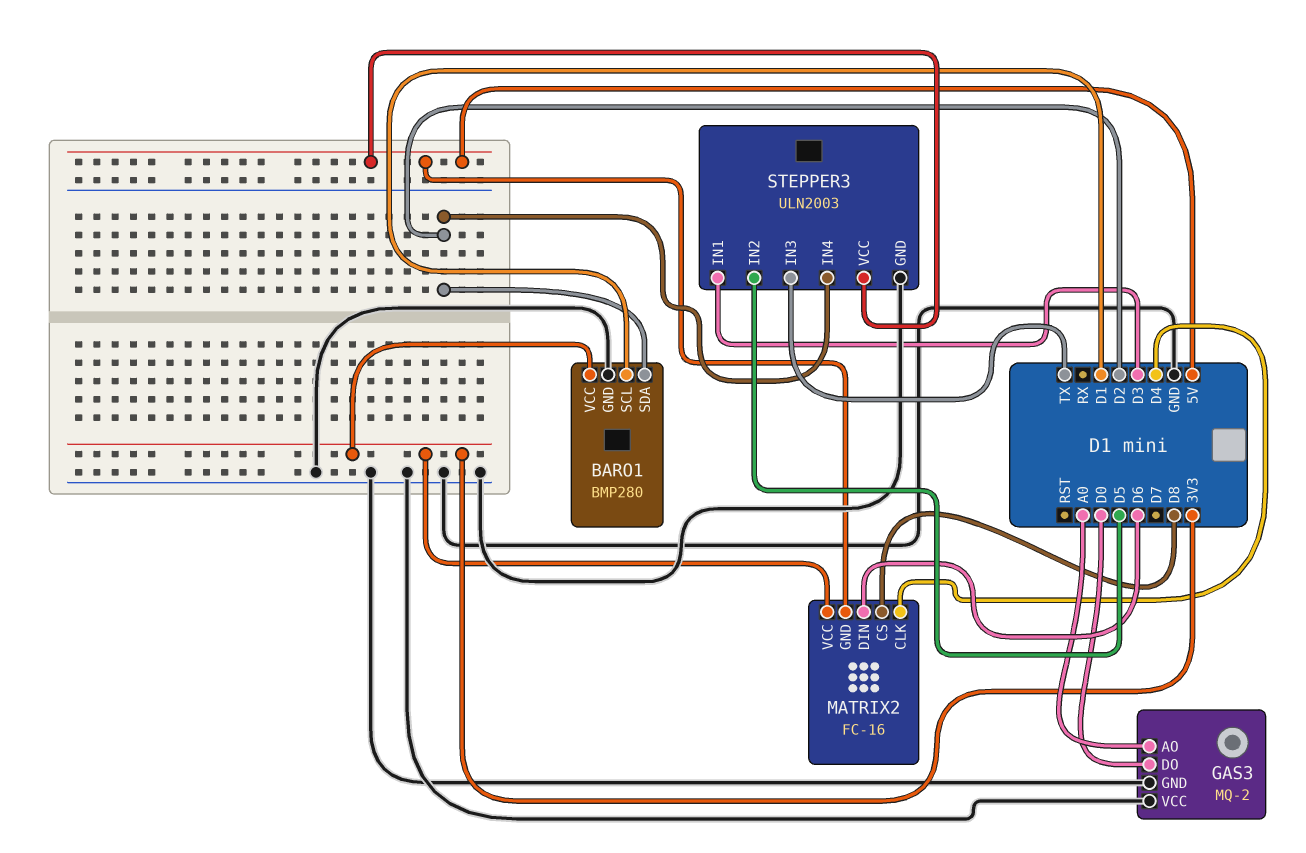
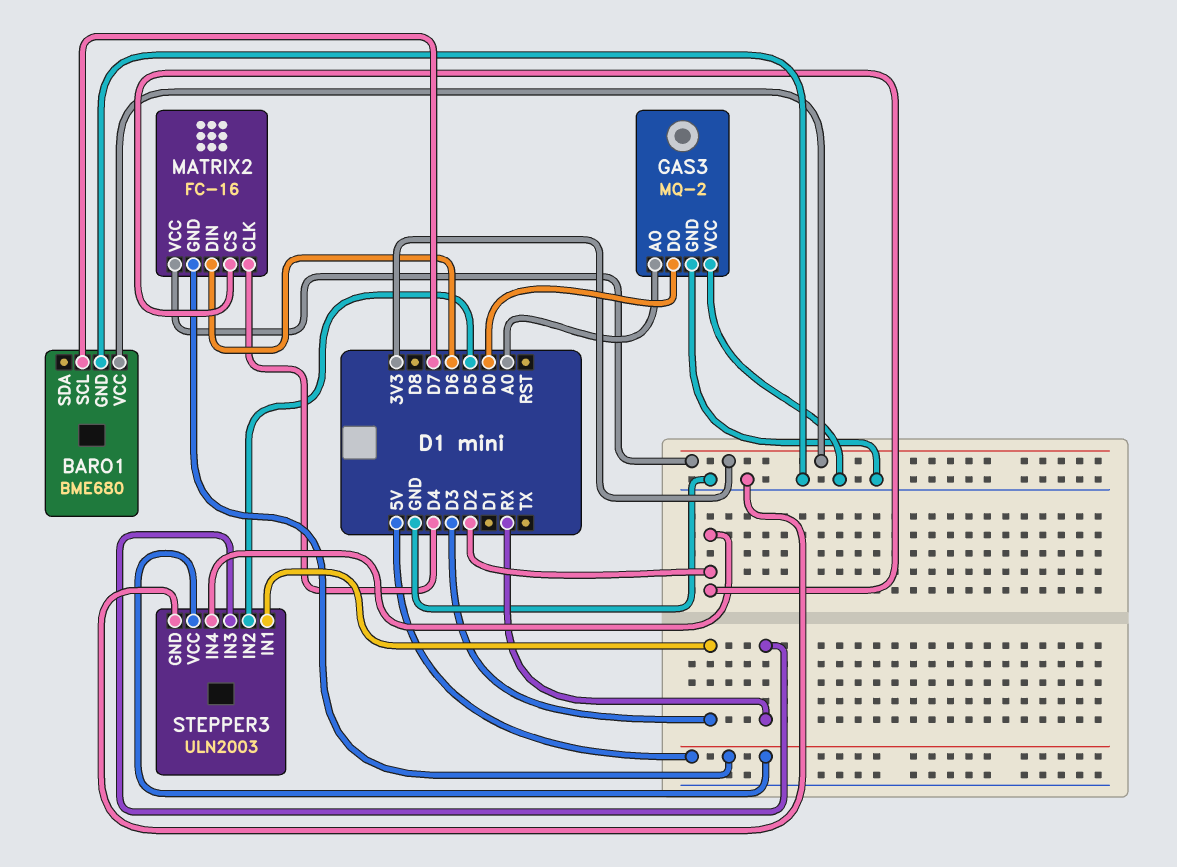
BARO1: BMP280 -> BME680
BARO1 pin SCL: D1 -> D7
BARO1 pin SDA: D2 -> none
MATRIX2 pin CS: D8 -> D2
STEPPER3 pin IN3: TX -> RX

